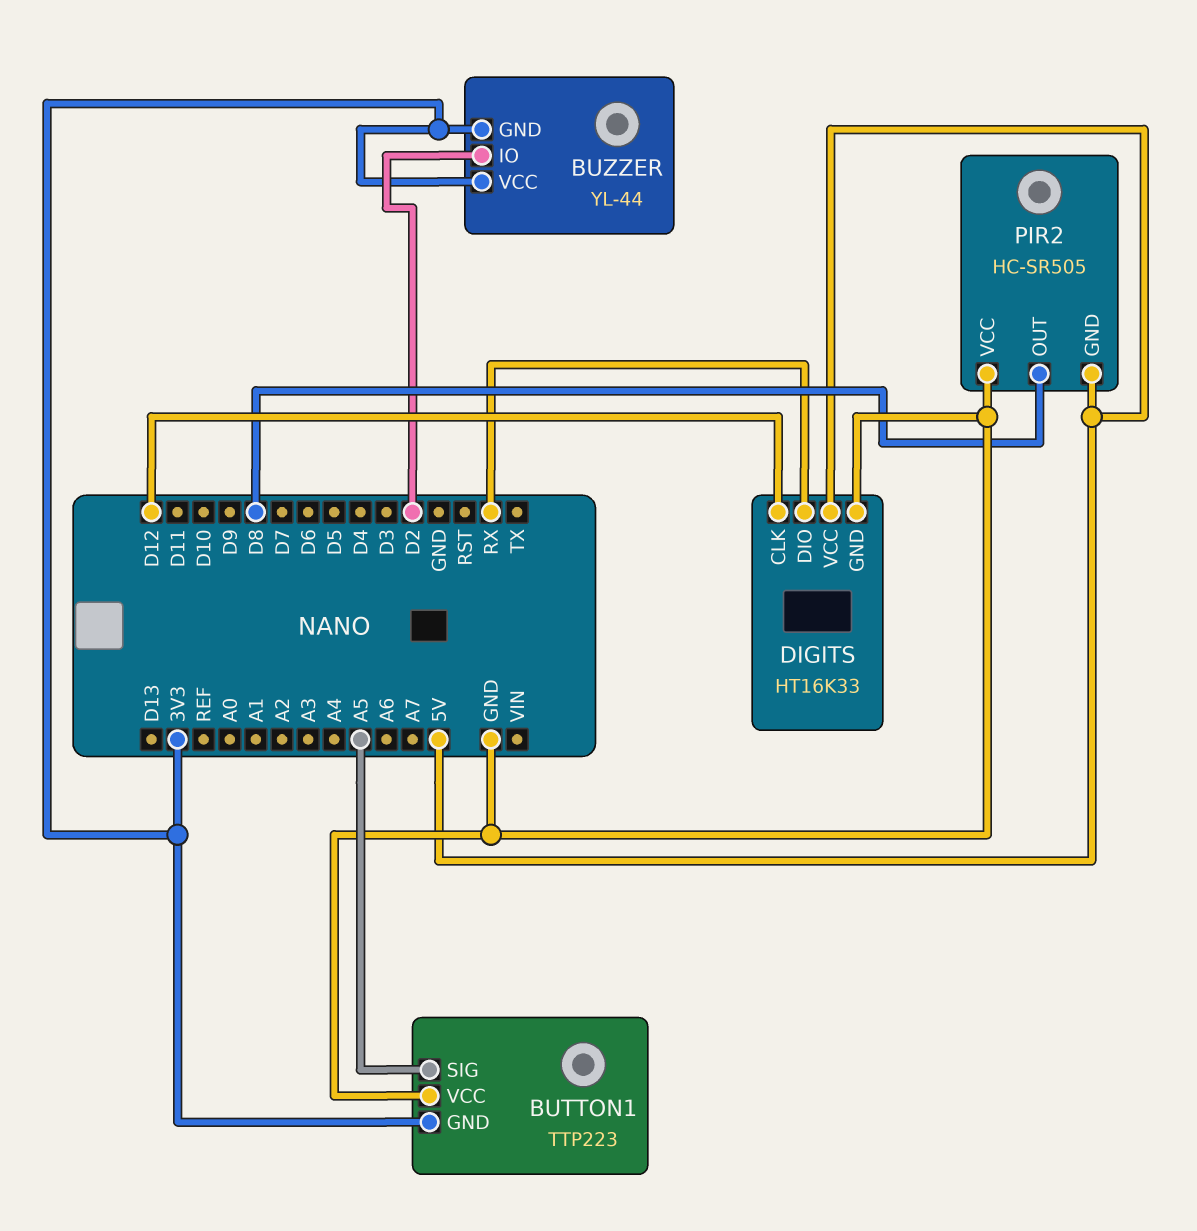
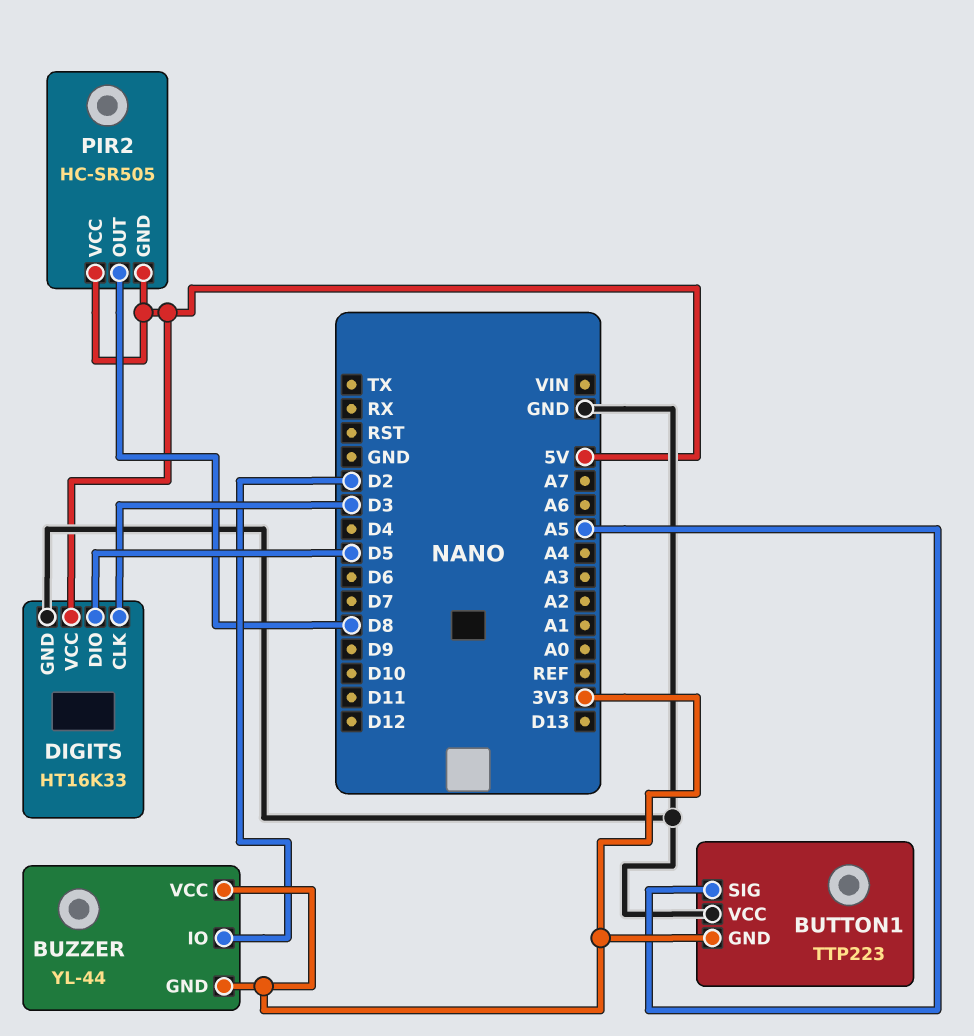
DIGITS pin CLK: D12 -> D3
DIGITS pin DIO: RX -> D5
PIR2 pin VCC: GND -> 5V

